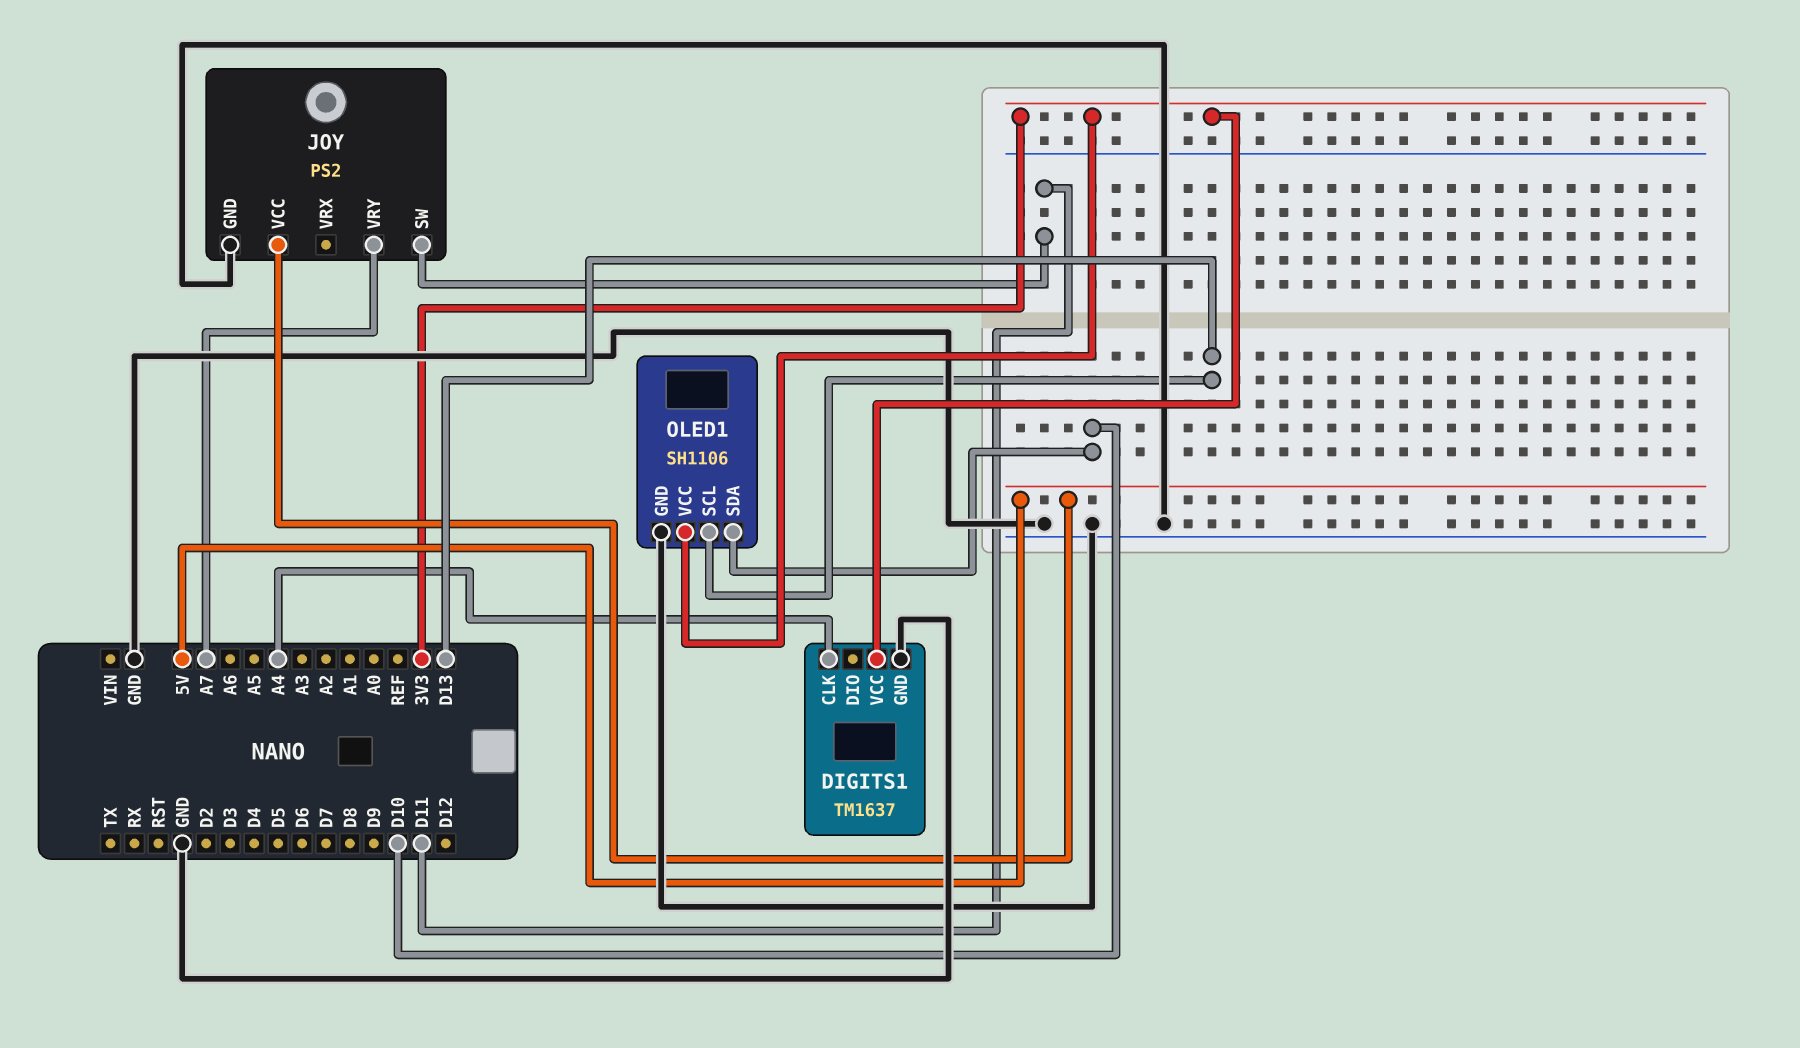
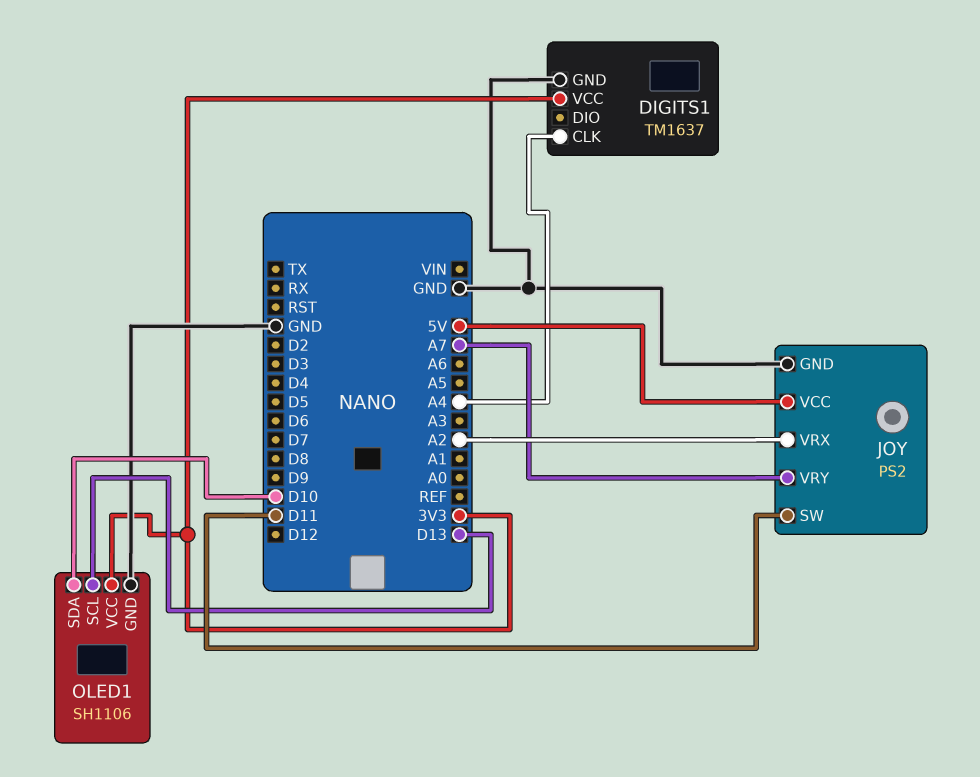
JOY pin VRX: none -> A2

